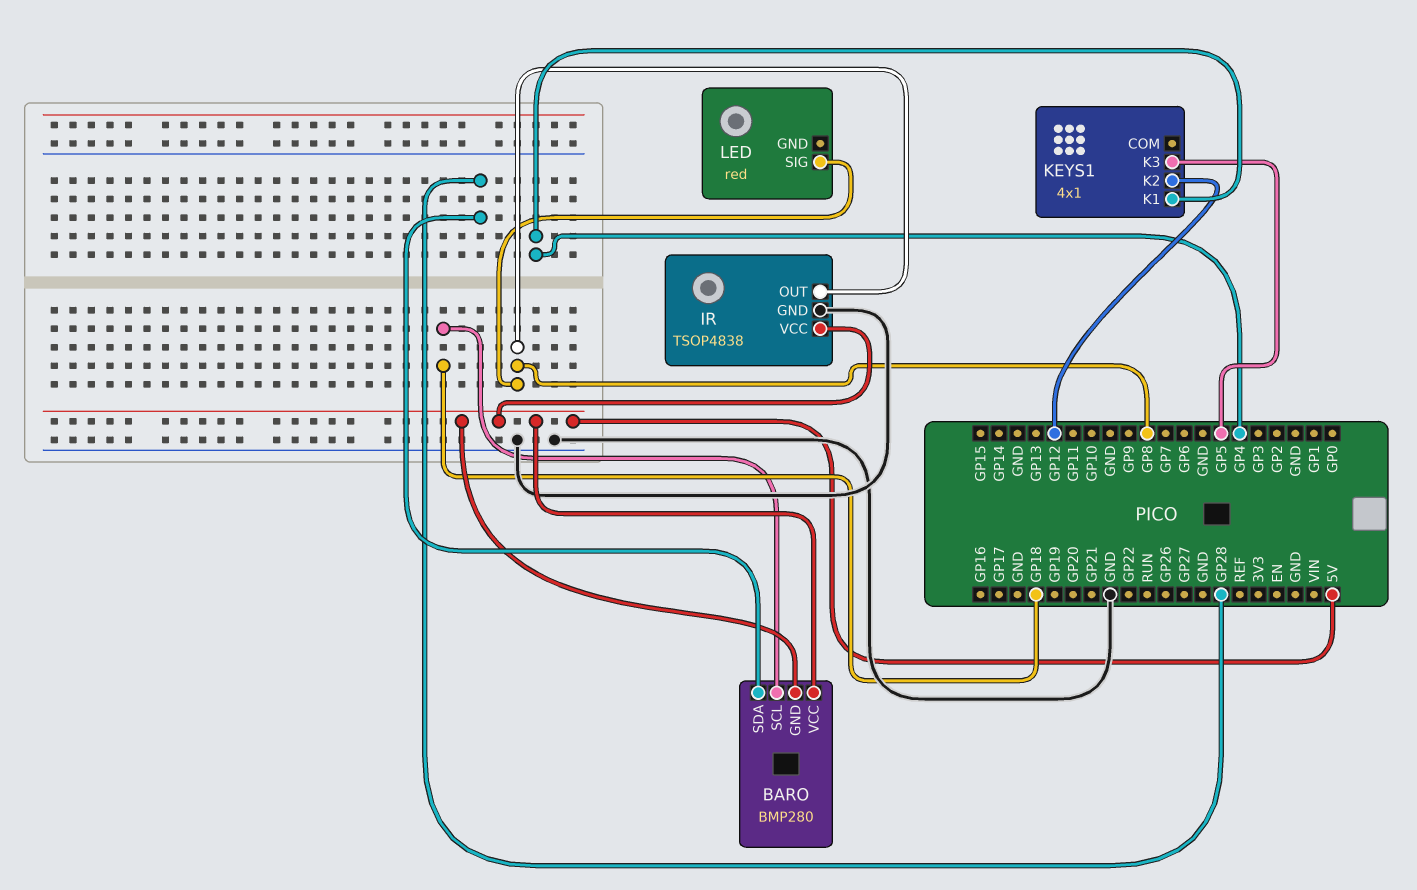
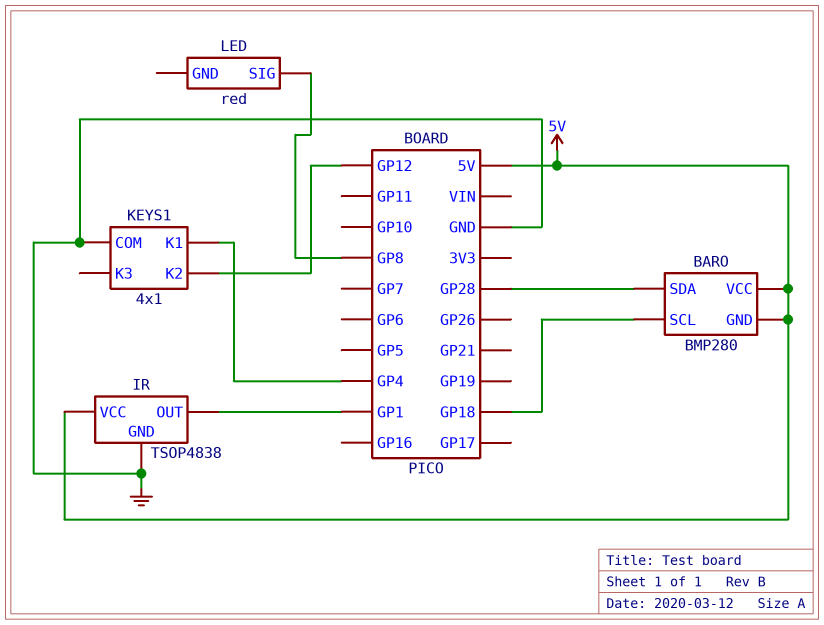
IR pin OUT: GP8 -> GP1
KEYS1 pin COM: none -> GND
KEYS1 pin K3: GP5 -> none

